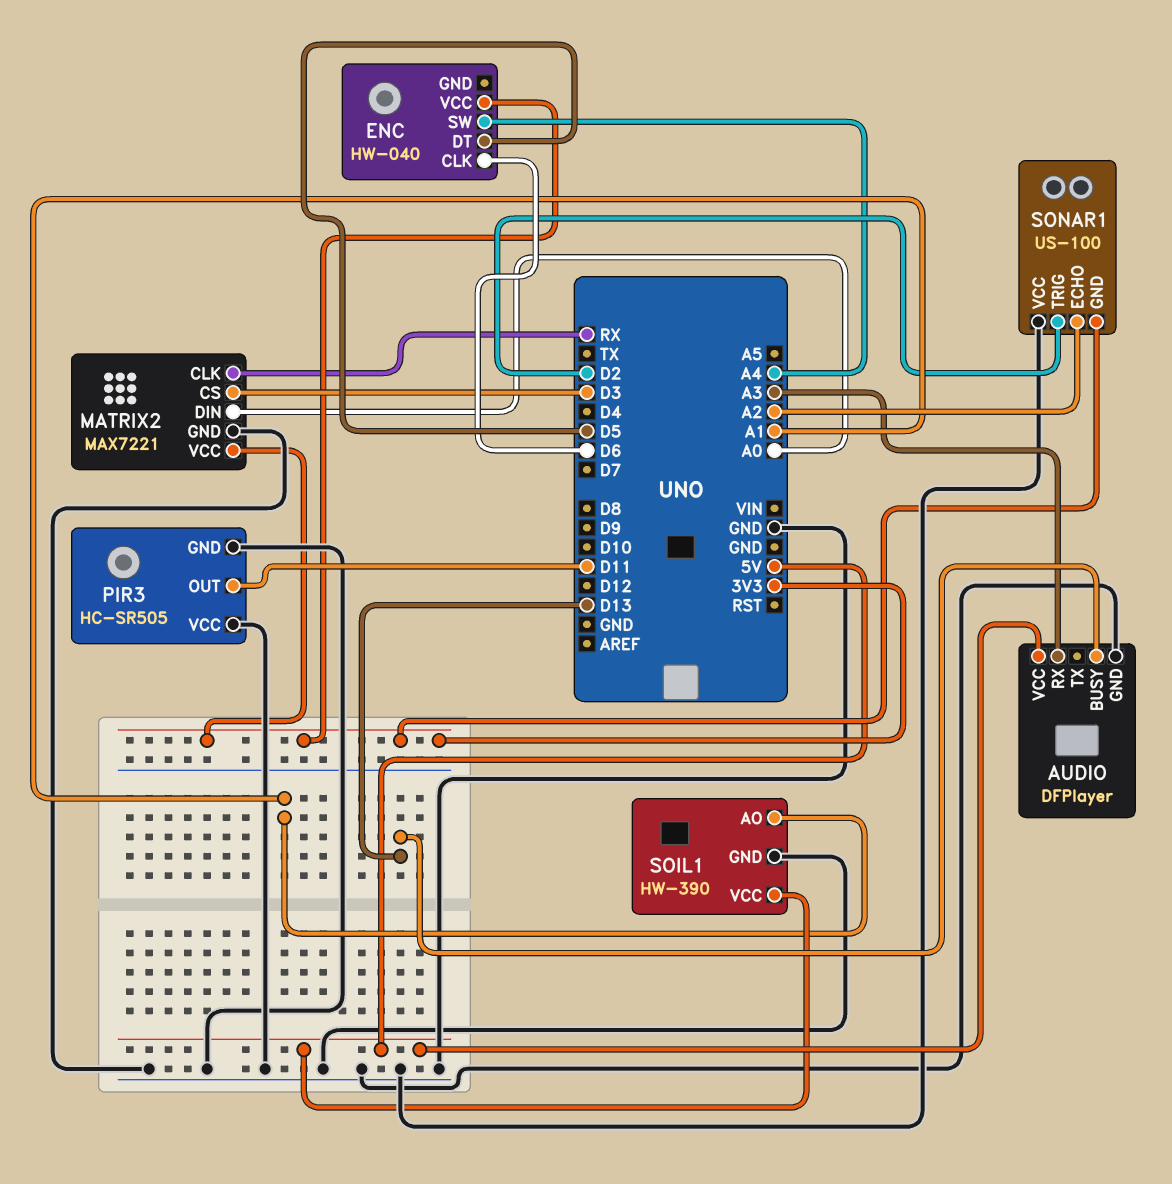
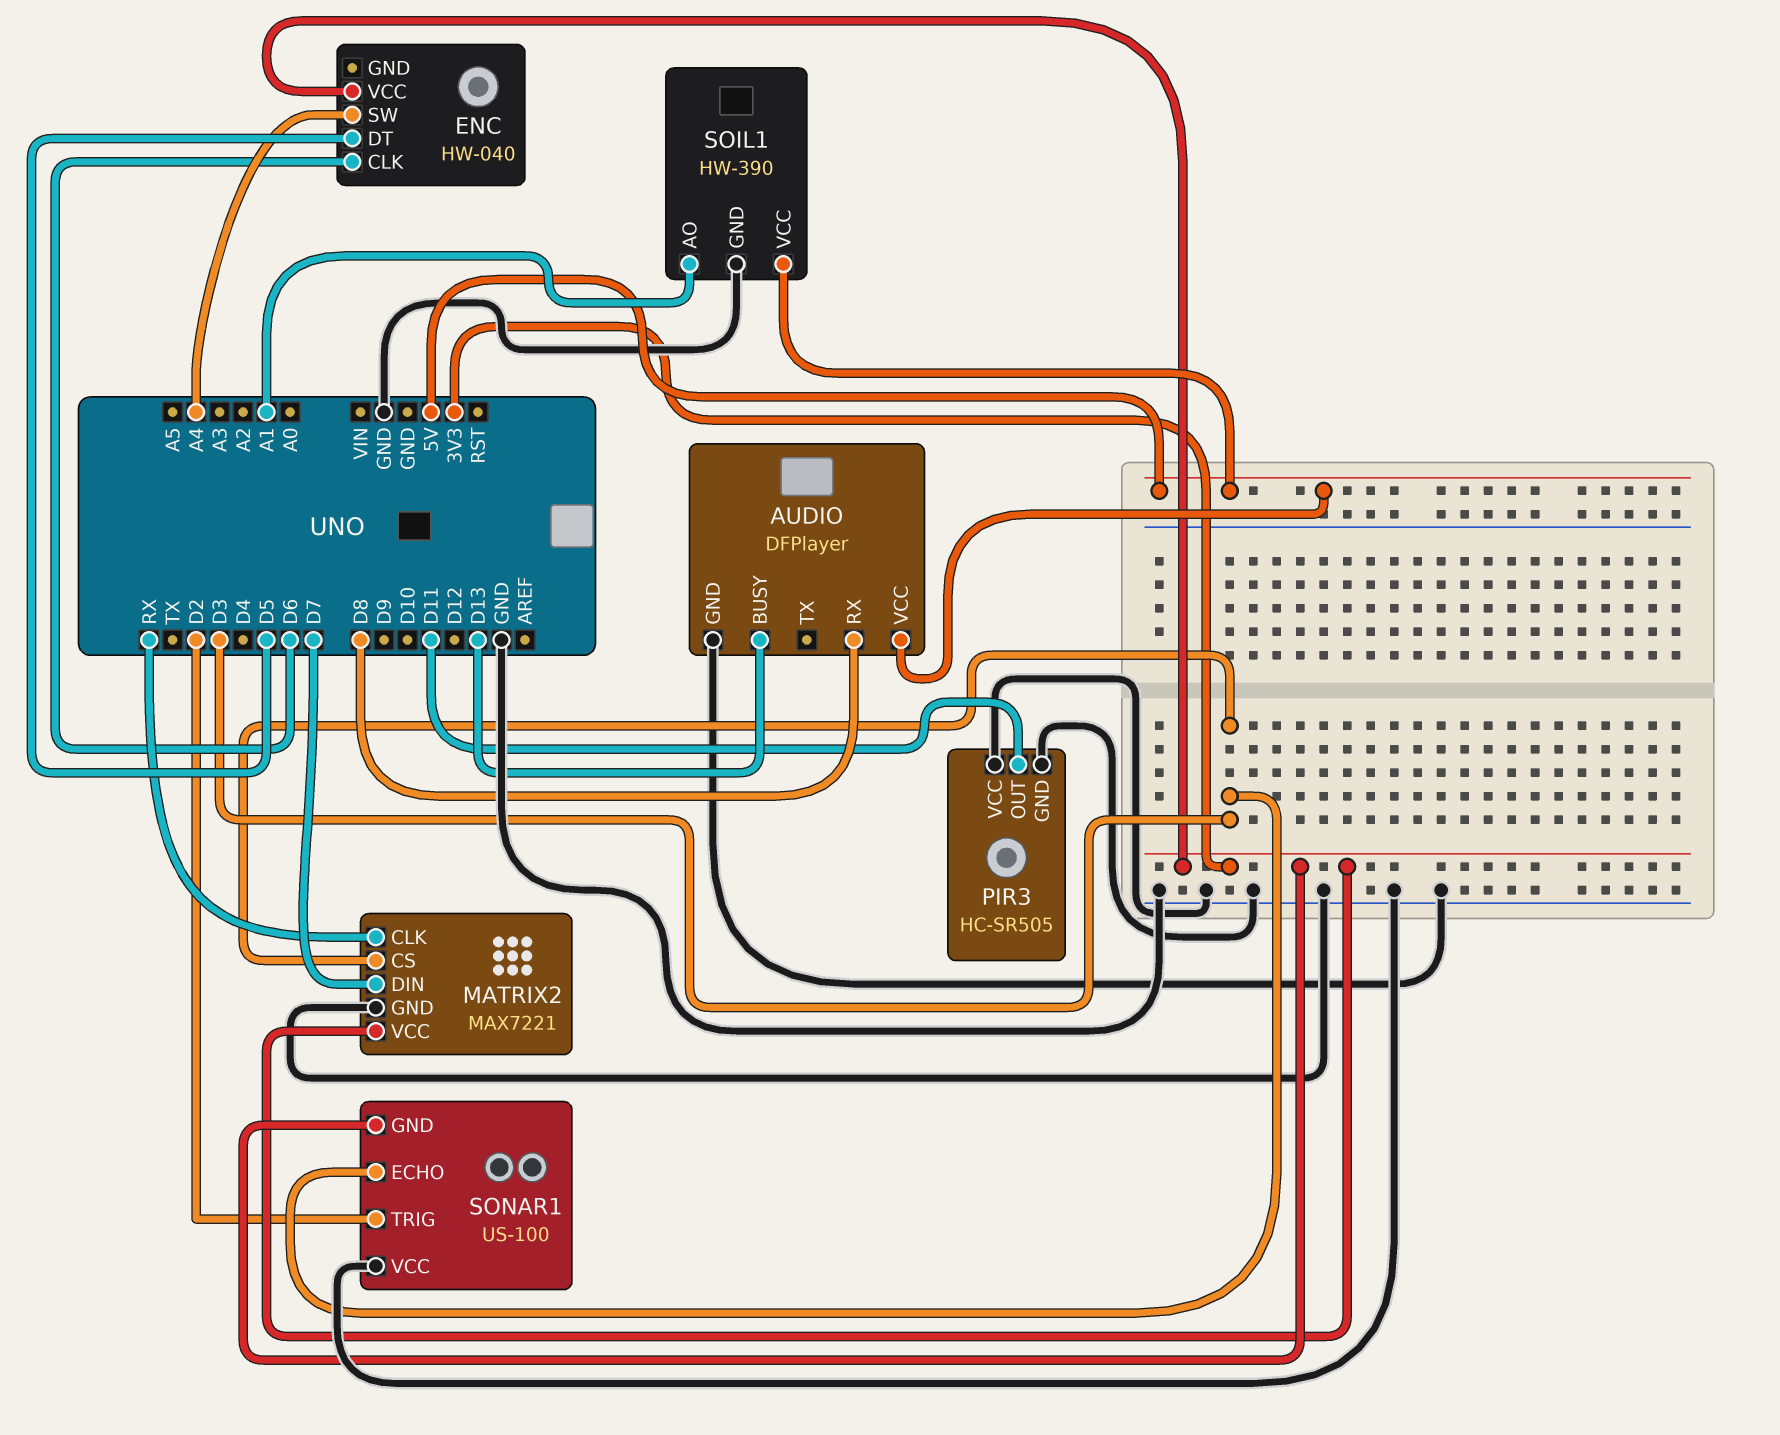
AUDIO pin RX: A3 -> D8
MATRIX2 pin DIN: A0 -> D7
SONAR1 pin ECHO: A2 -> D3

